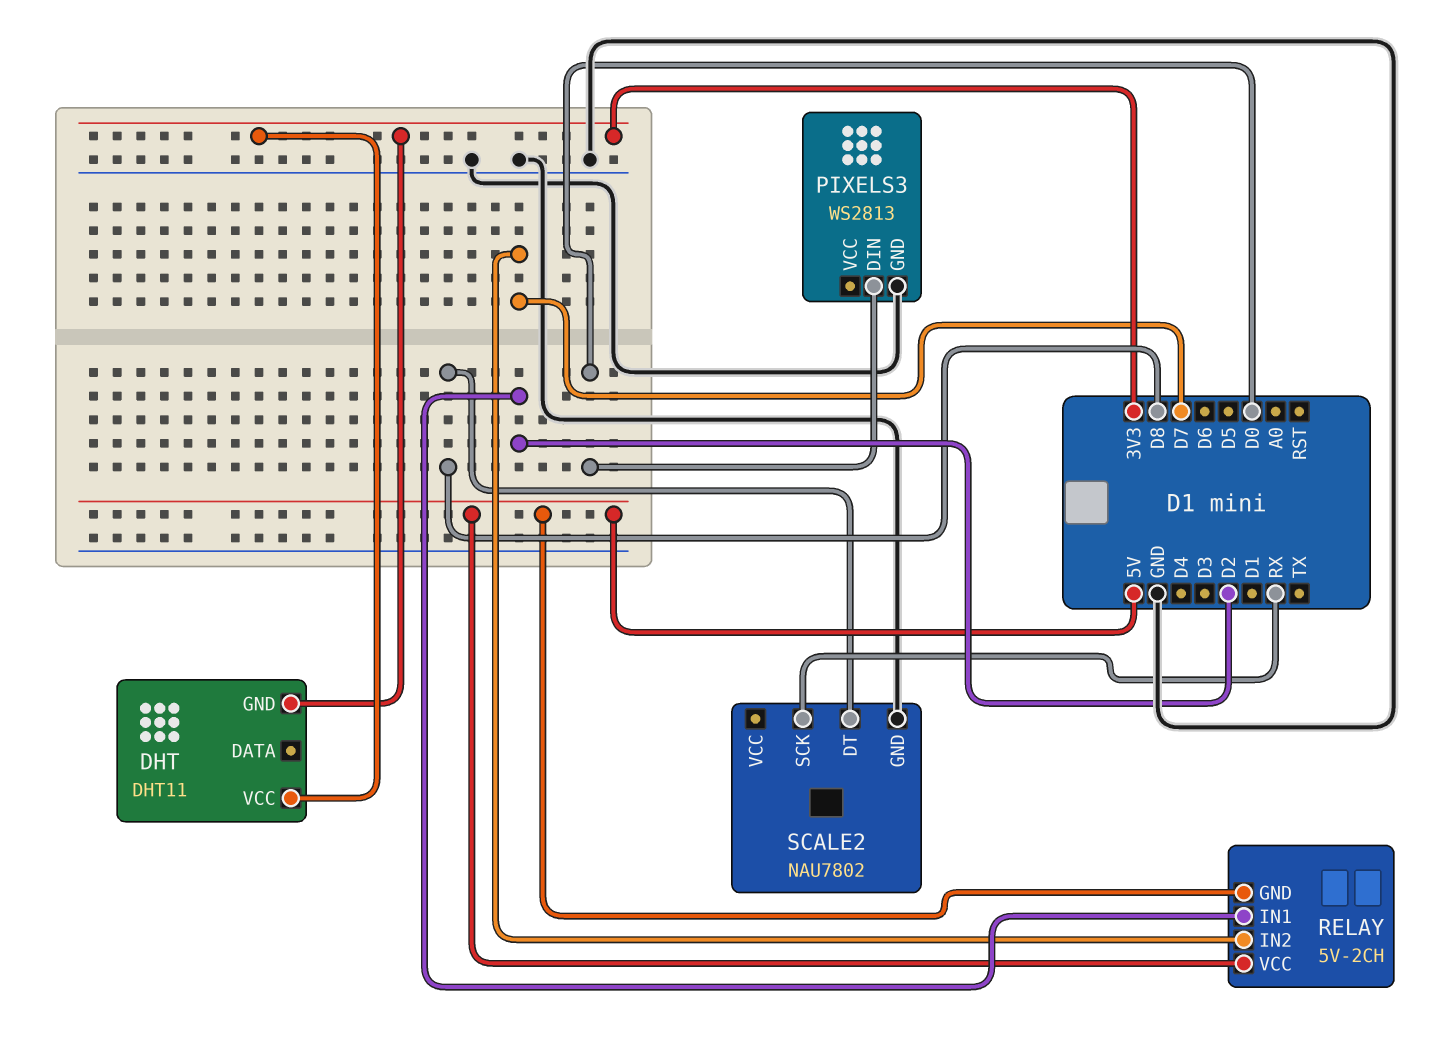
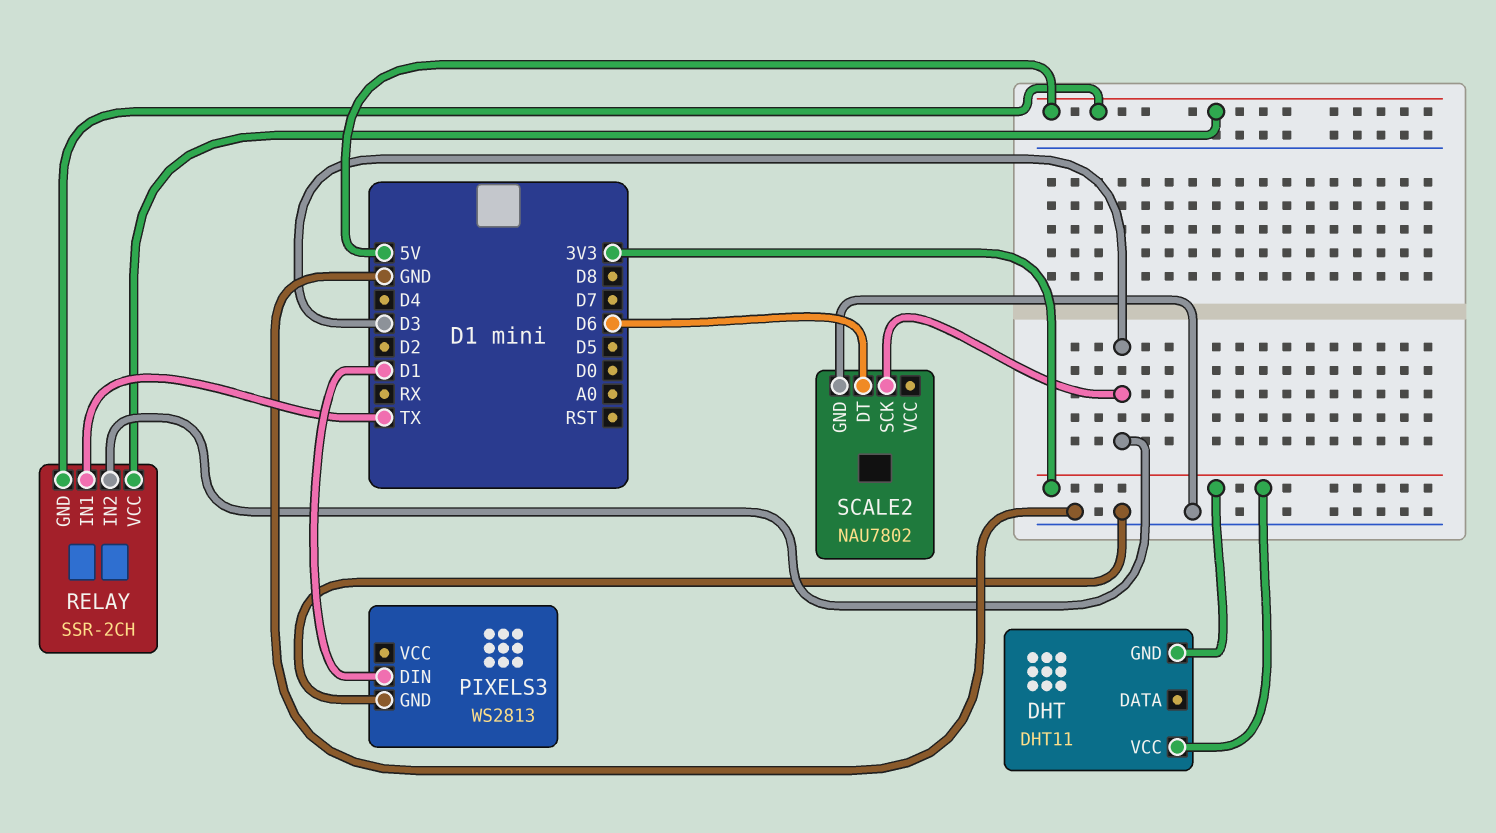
PIXELS3 pin DIN: D0 -> D1
RELAY: 5V-2CH -> SSR-2CH
RELAY pin IN1: D2 -> TX
RELAY pin IN2: D7 -> D3
SCALE2 pin DT: D8 -> D6
SCALE2 pin SCK: RX -> D3

